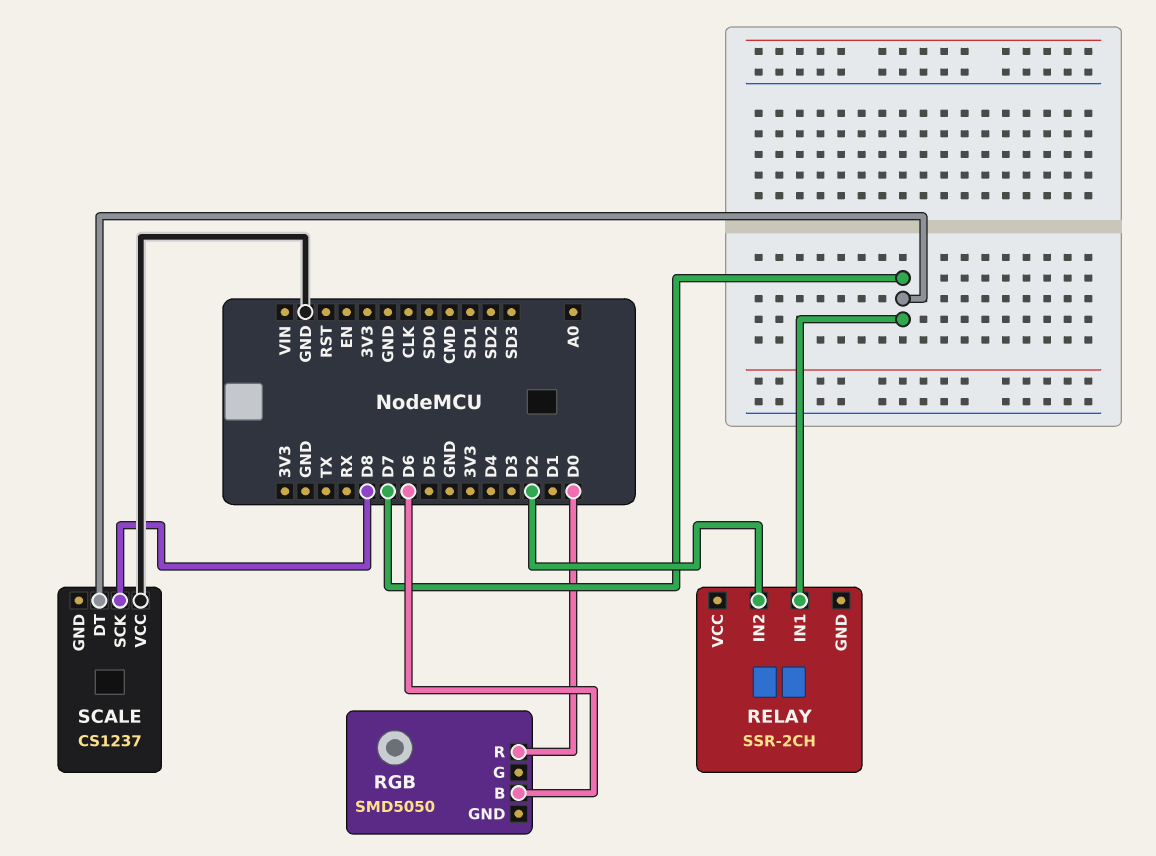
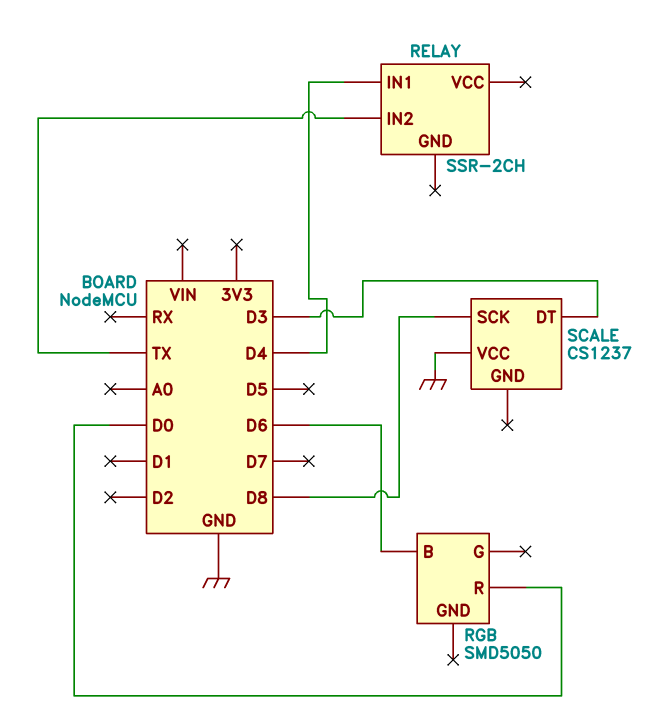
RELAY pin IN1: D7 -> D4
RELAY pin IN2: D2 -> TX
SCALE pin DT: D7 -> D3

